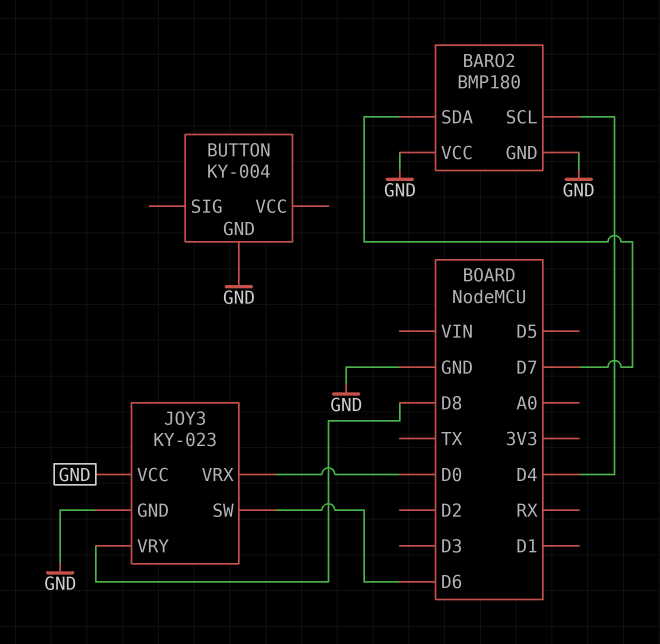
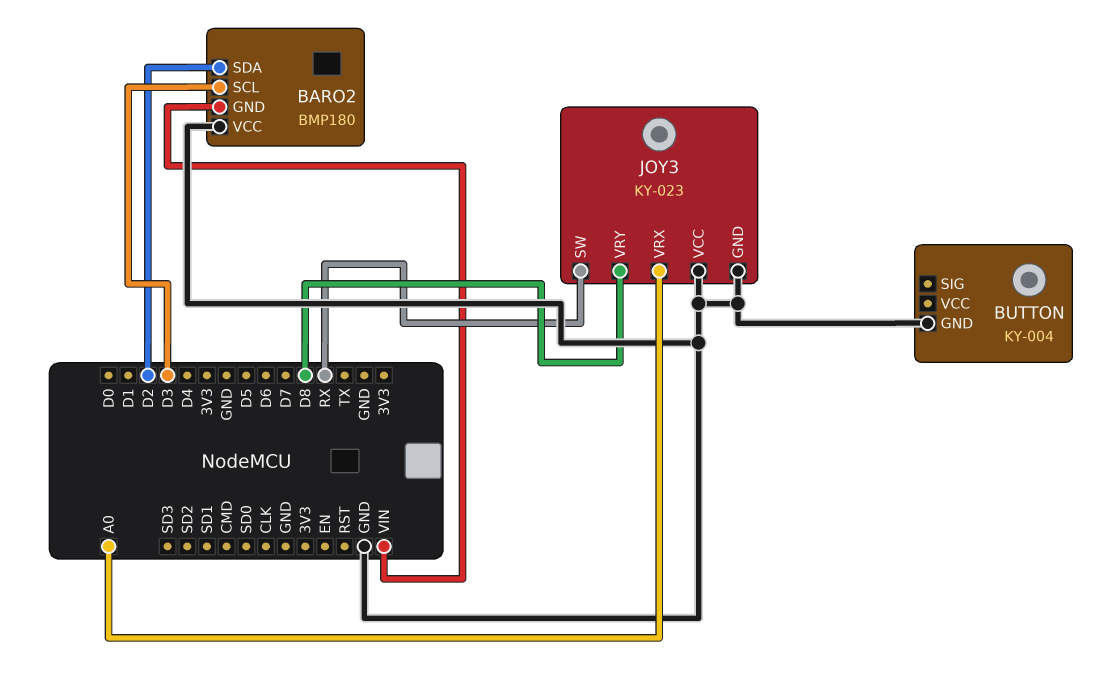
BARO2 pin GND: GND -> VIN
BARO2 pin SCL: D4 -> D3
BARO2 pin SDA: D7 -> D2
JOY3 pin SW: D6 -> RX
JOY3 pin VRX: D0 -> A0

